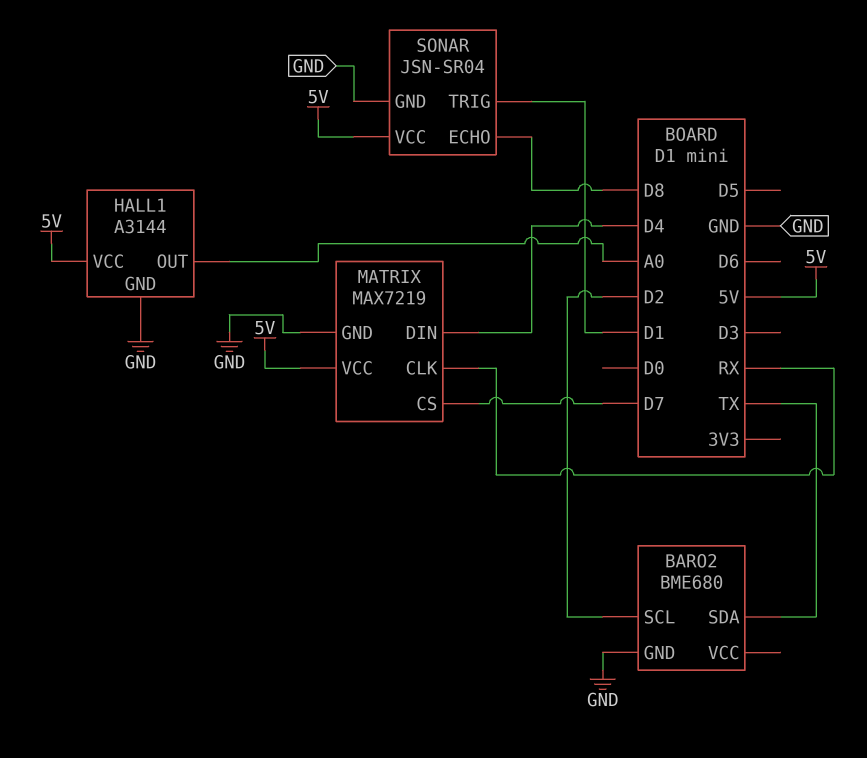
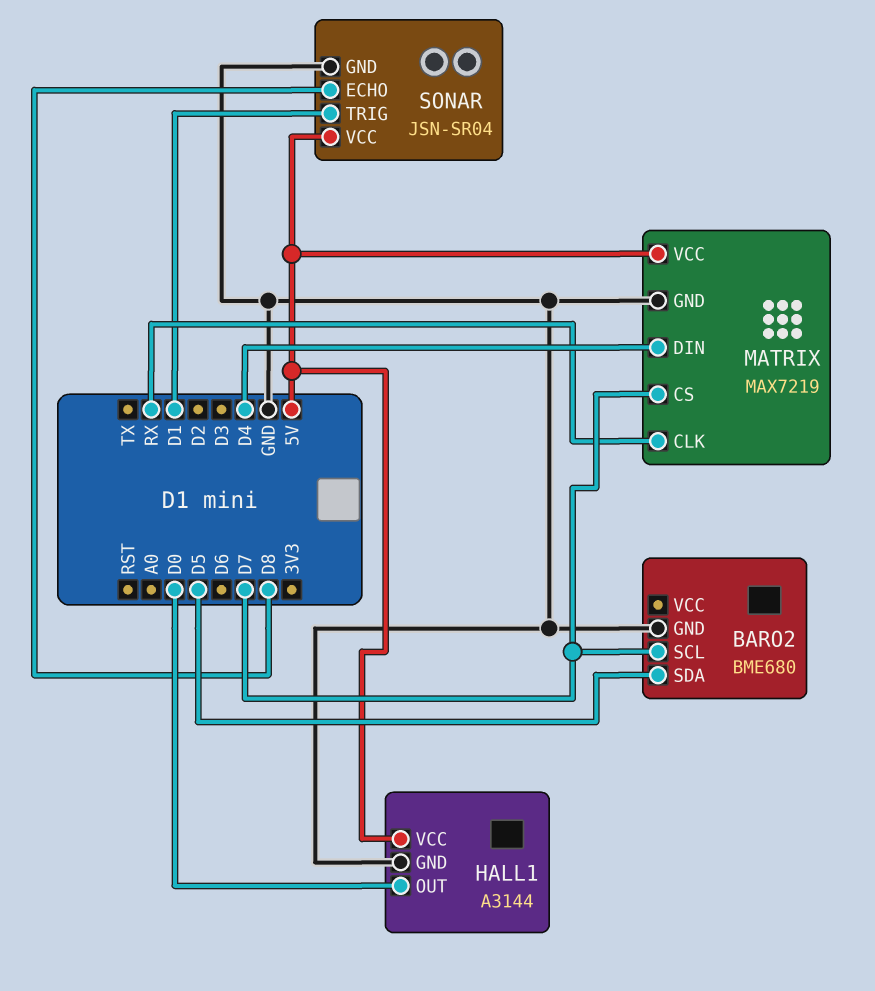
BARO2 pin SCL: D2 -> D7
BARO2 pin SDA: TX -> D5
HALL1 pin OUT: A0 -> D0

